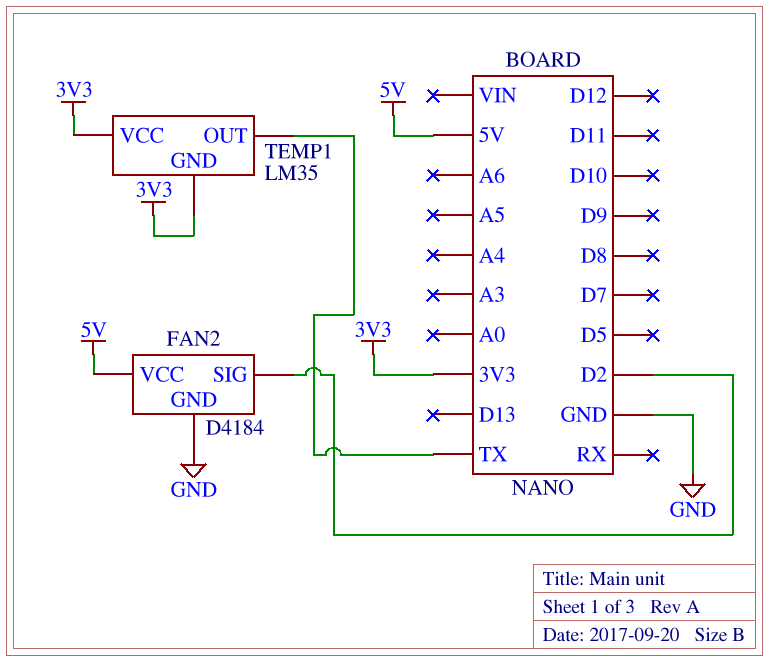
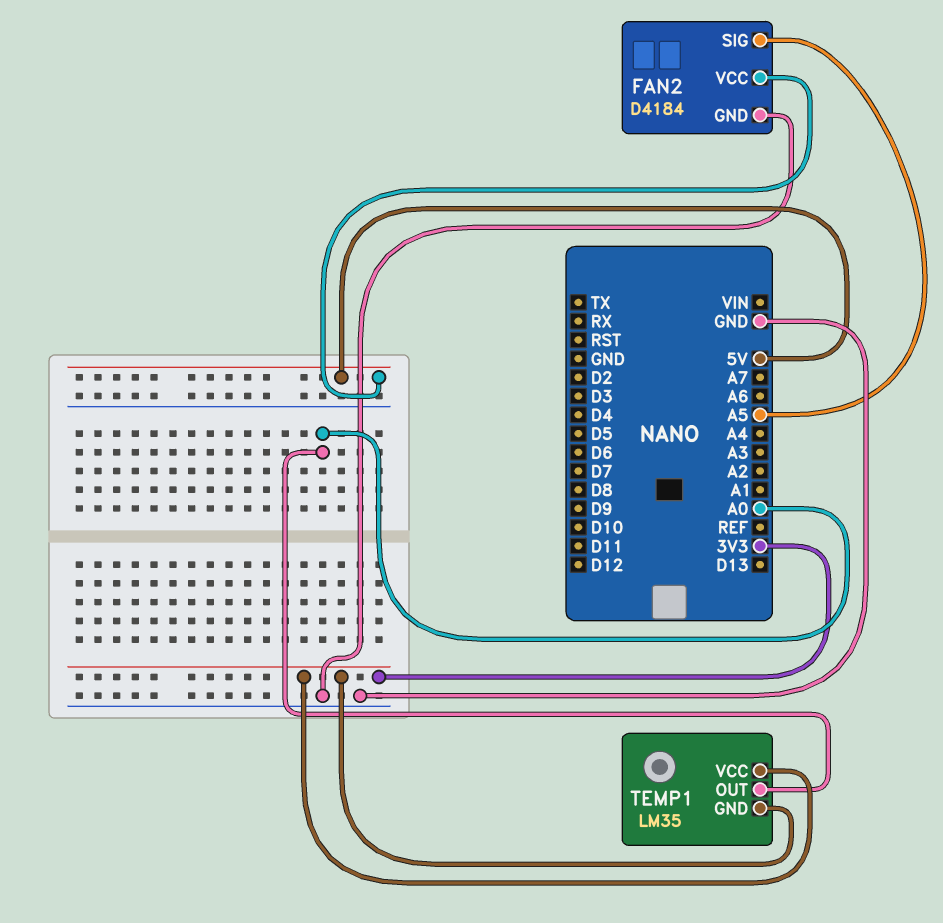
FAN2 pin SIG: D2 -> A5
TEMP1 pin OUT: TX -> A0

